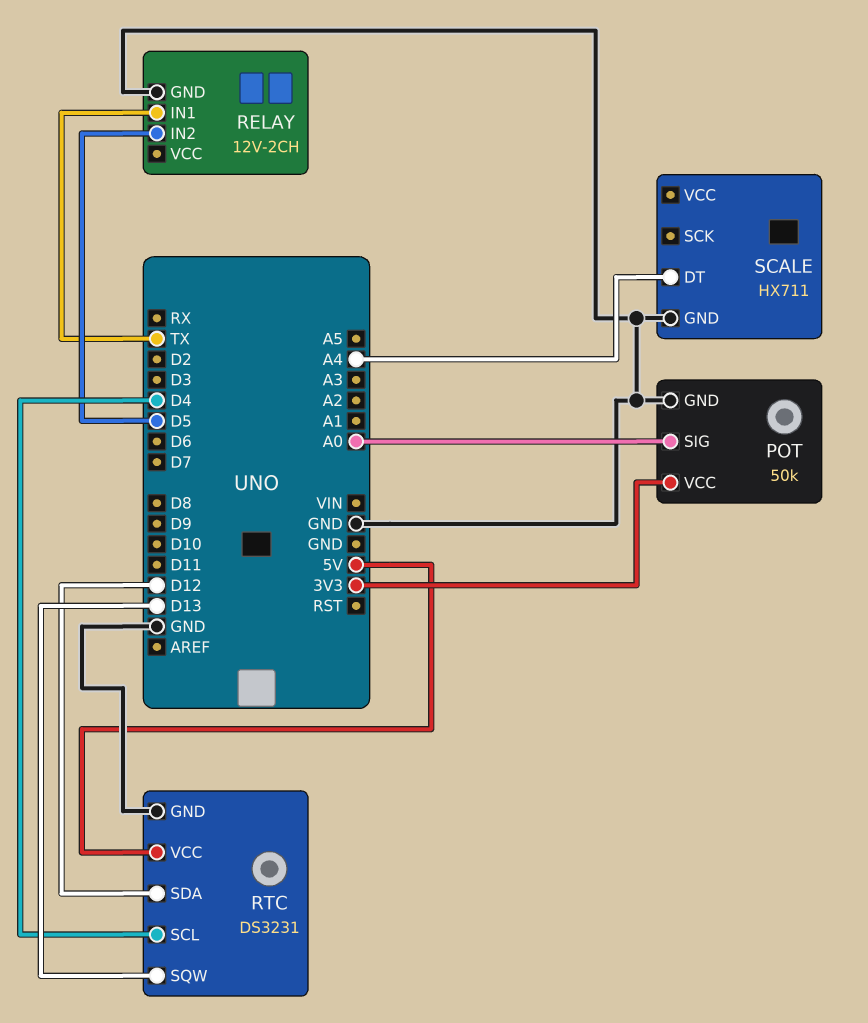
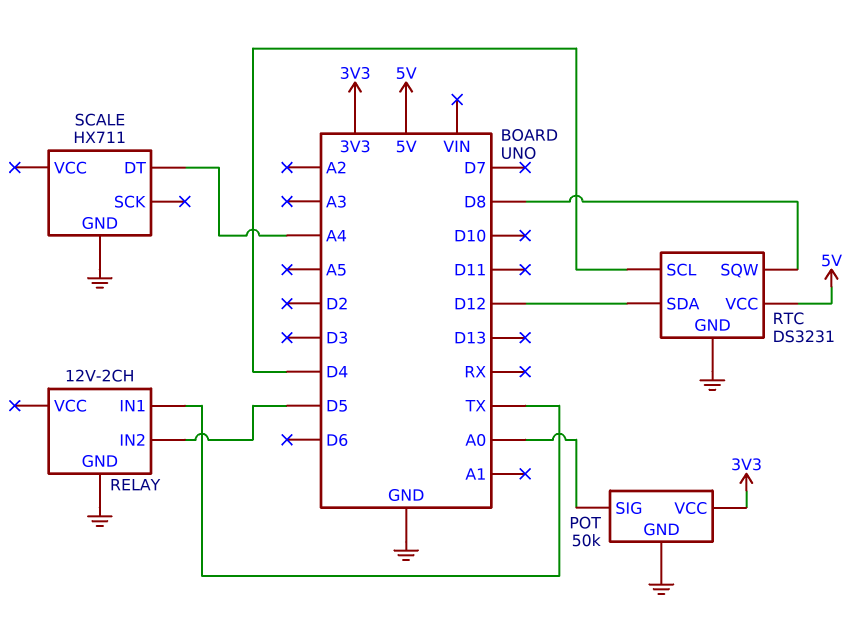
RTC pin SQW: D13 -> D8

